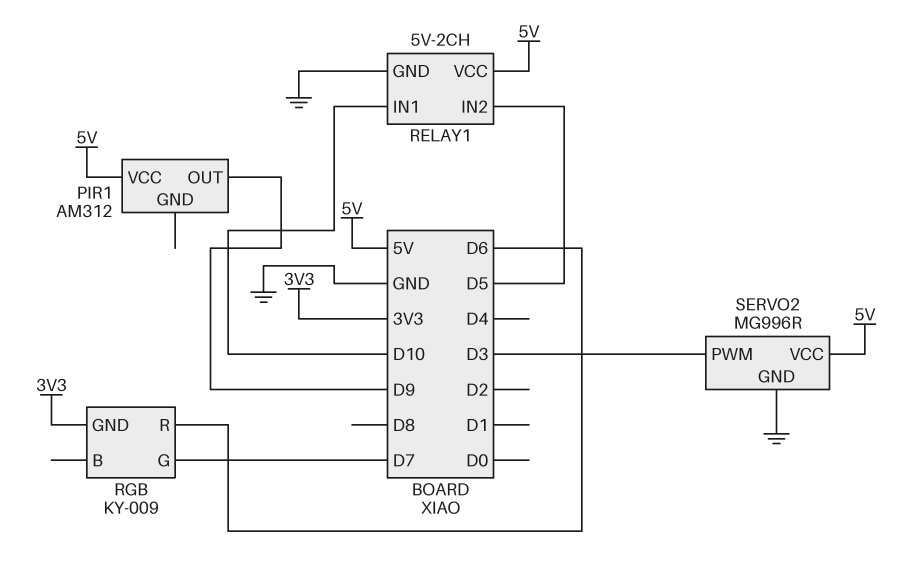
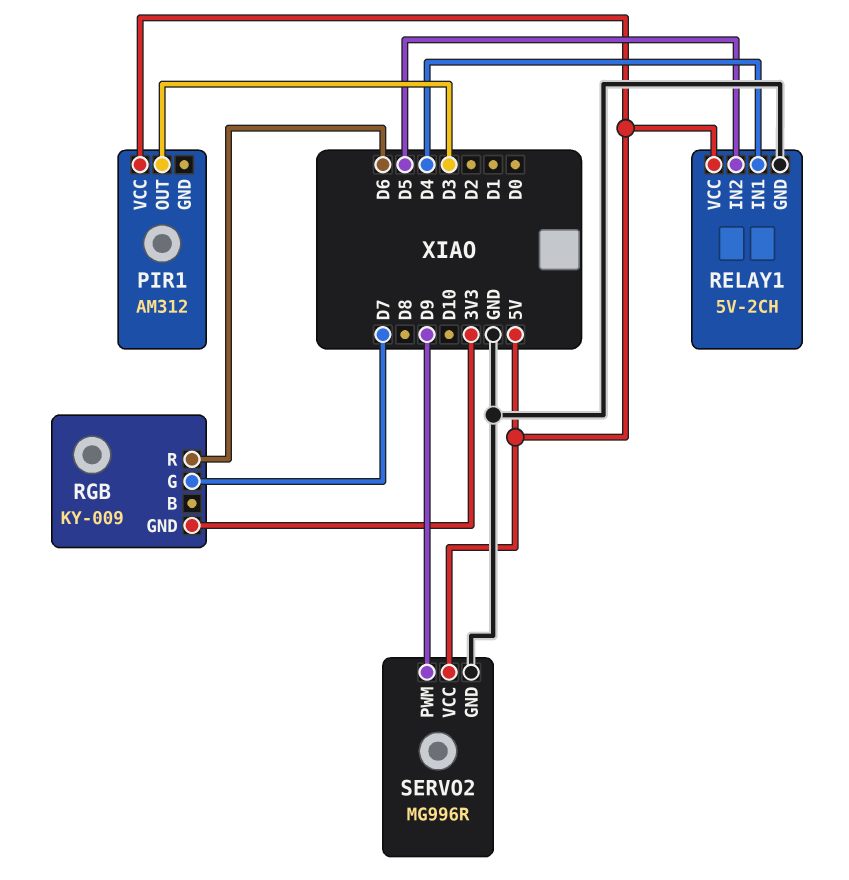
PIR1 pin OUT: D9 -> D3
RELAY1 pin IN1: D10 -> D4
SERVO2 pin PWM: D3 -> D9

